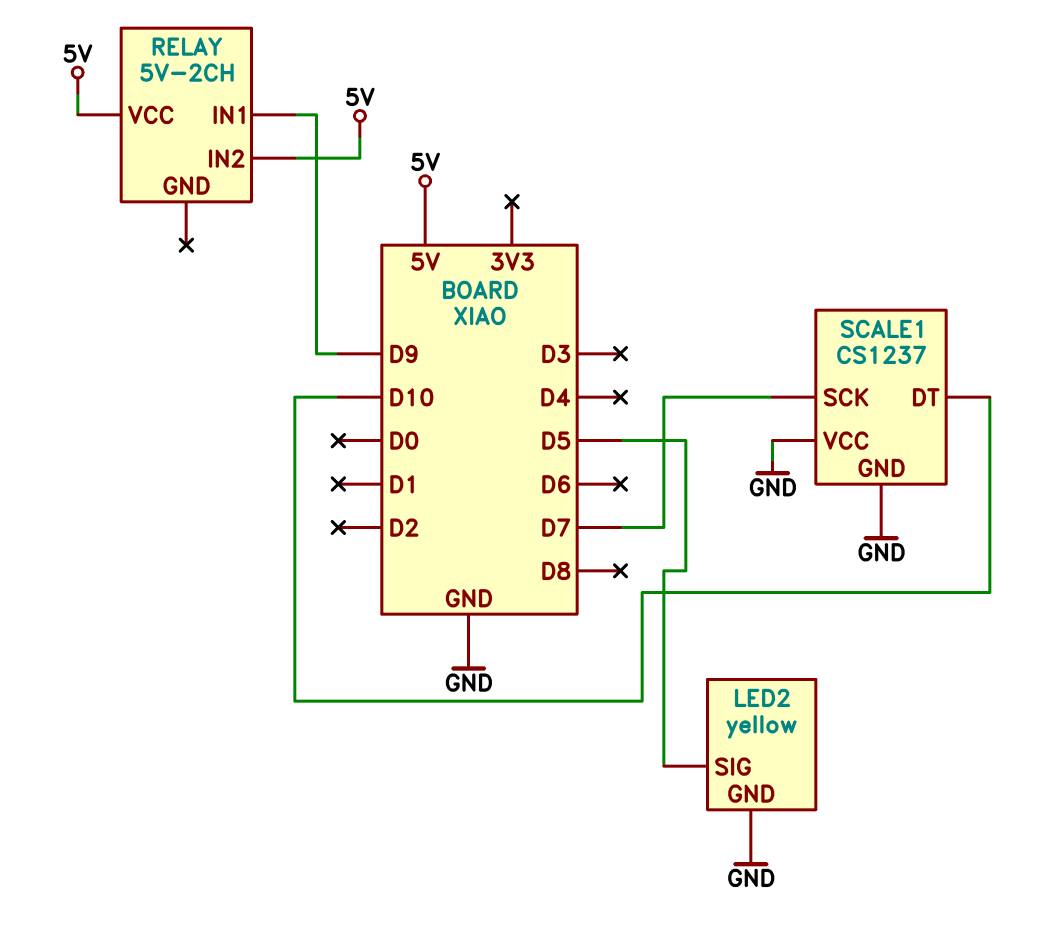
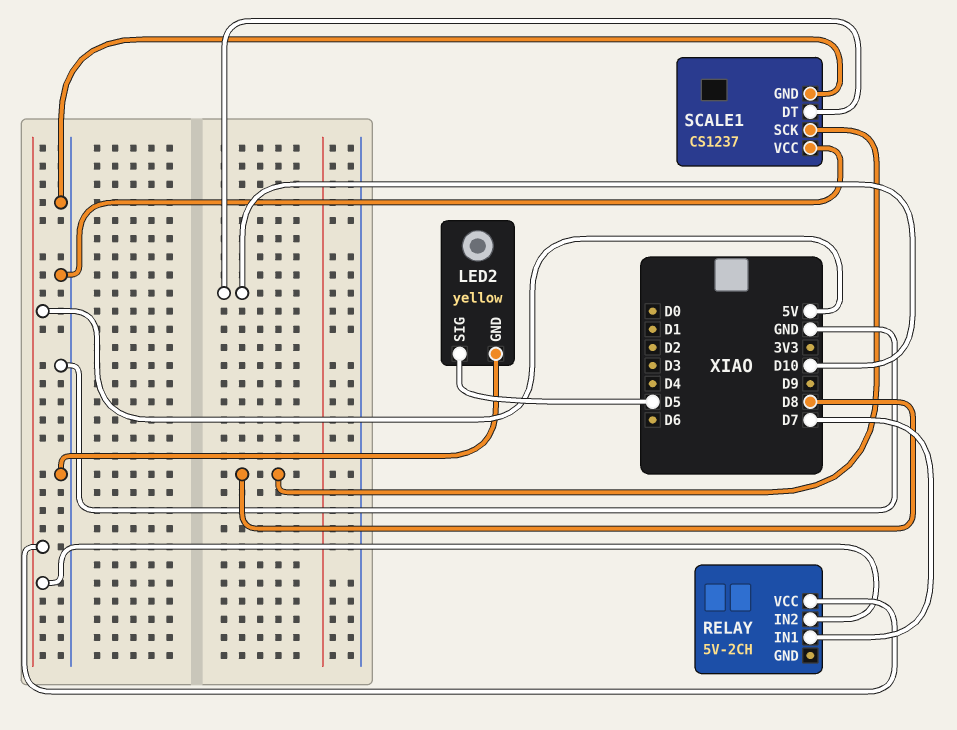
RELAY pin IN1: D9 -> D7
SCALE1 pin SCK: D7 -> D8

